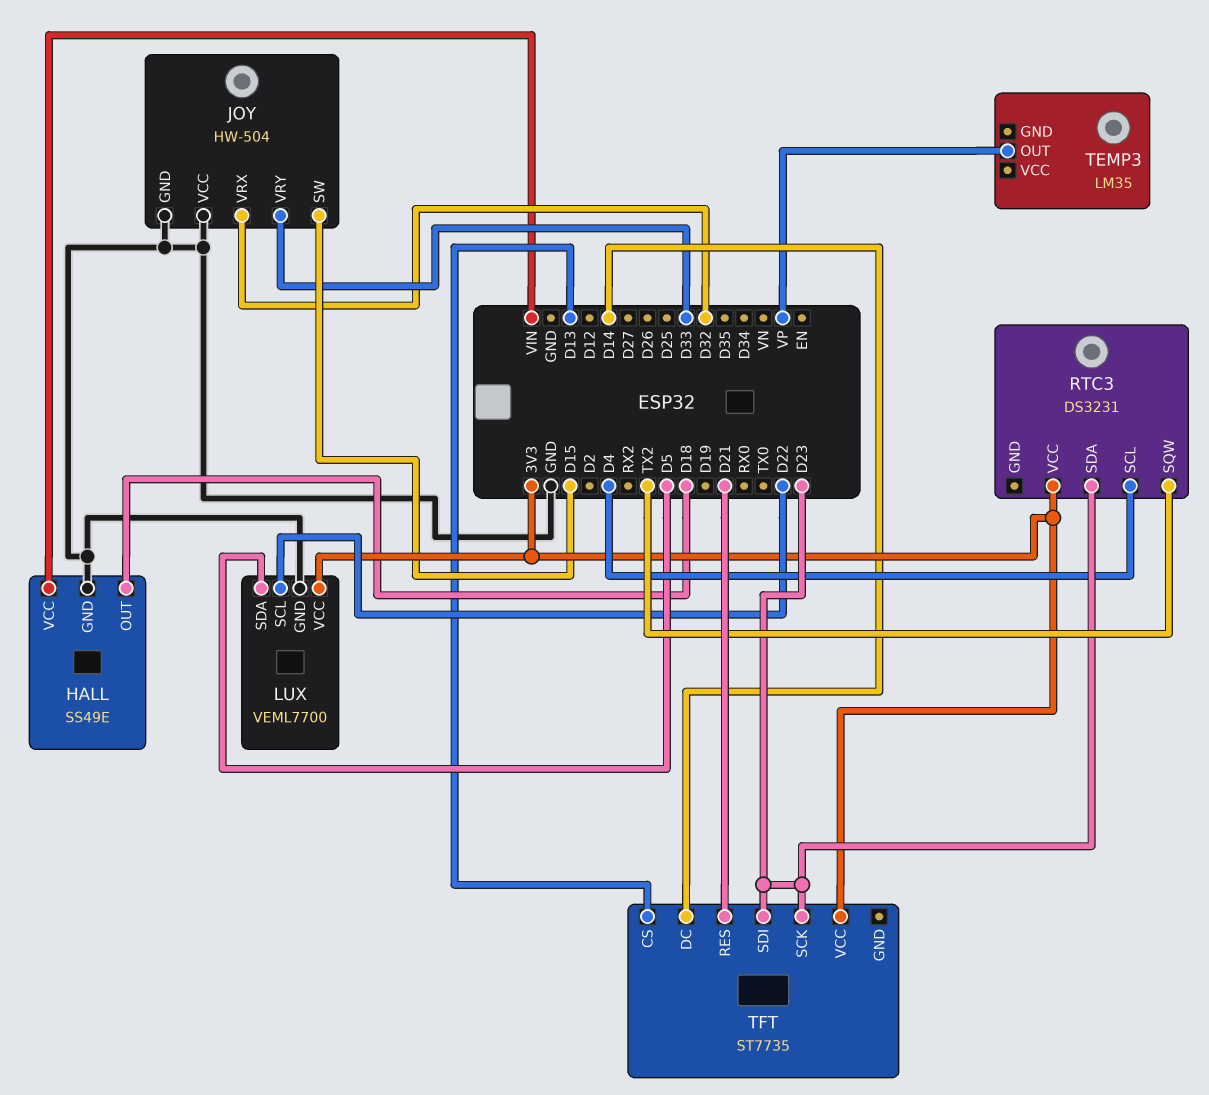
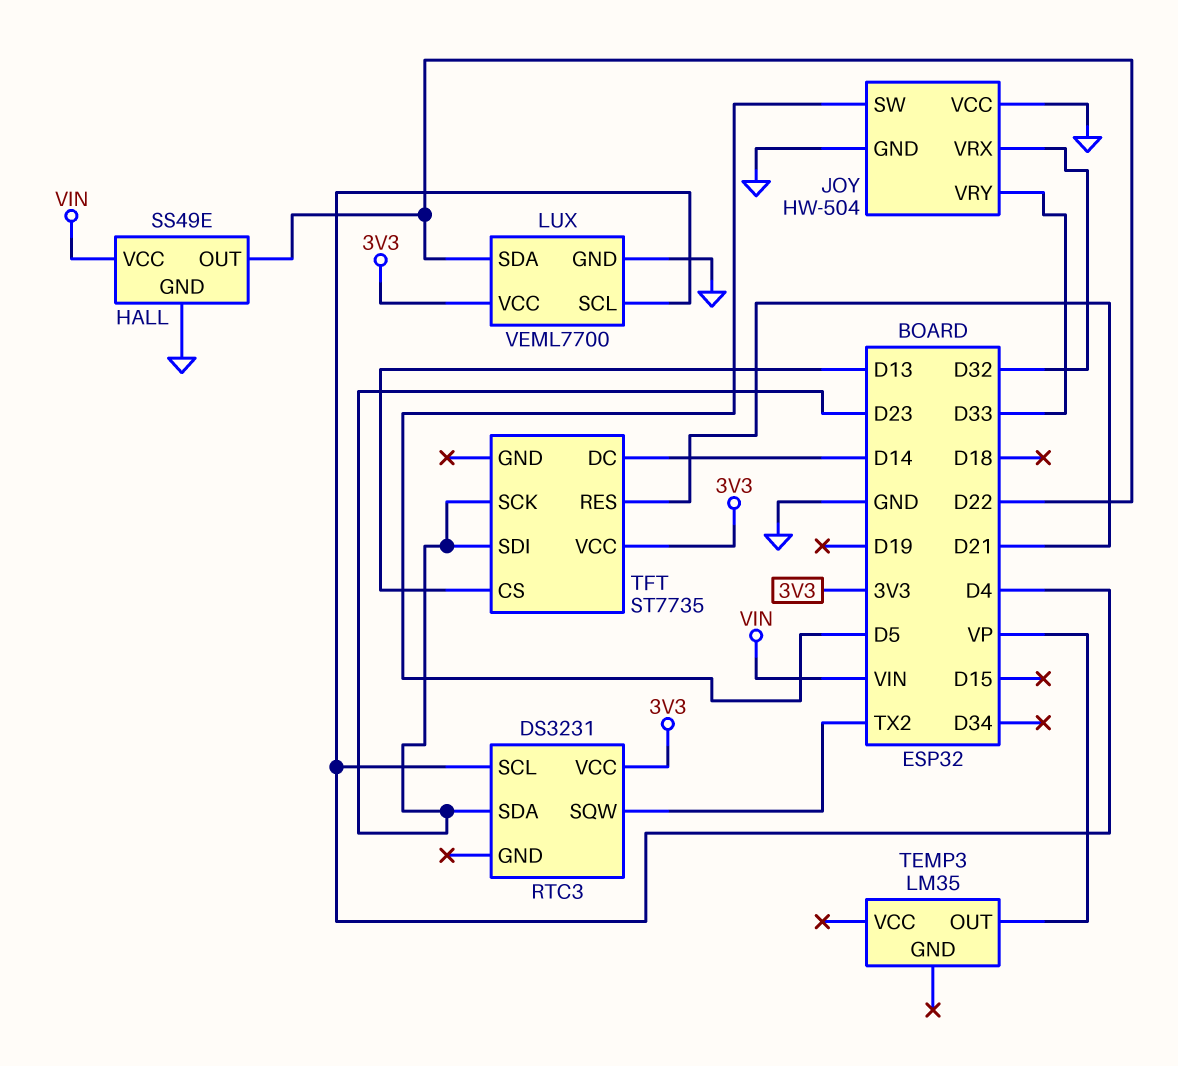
HALL pin OUT: D18 -> D22
JOY pin SW: D15 -> D5
LUX pin SCL: D22 -> D4
LUX pin SDA: D5 -> D22

